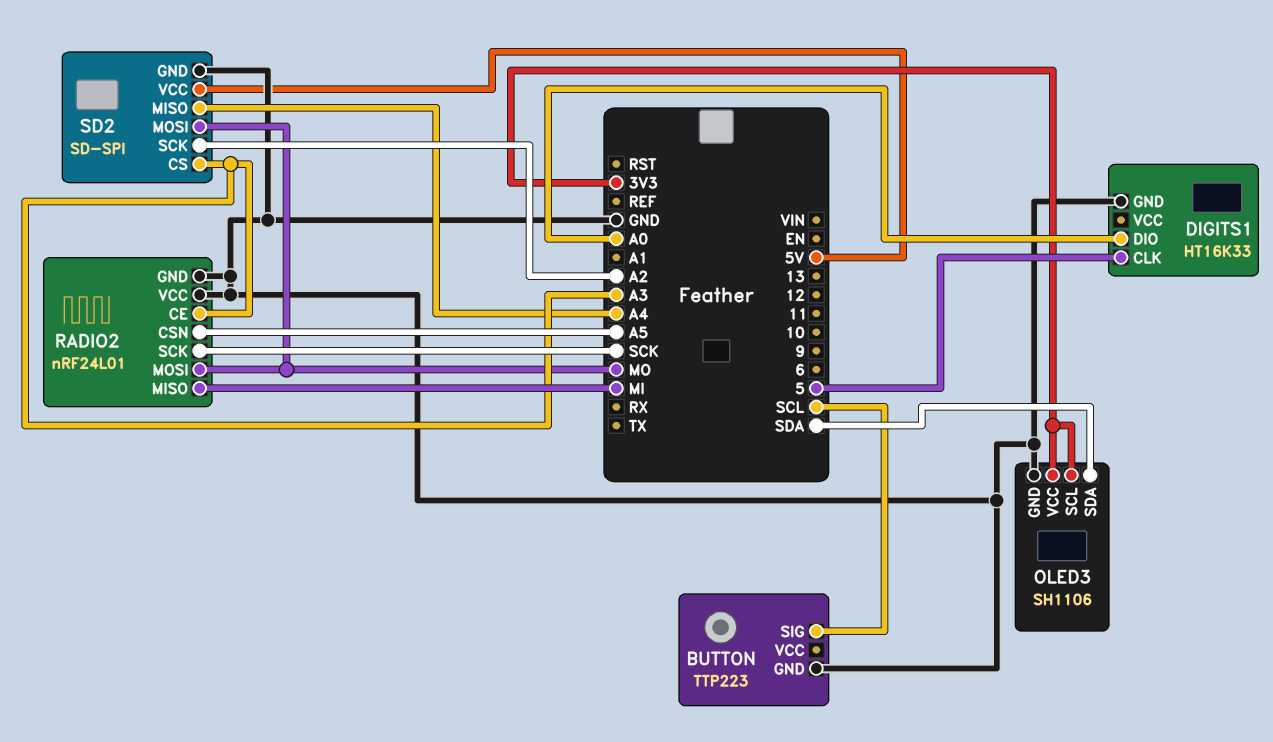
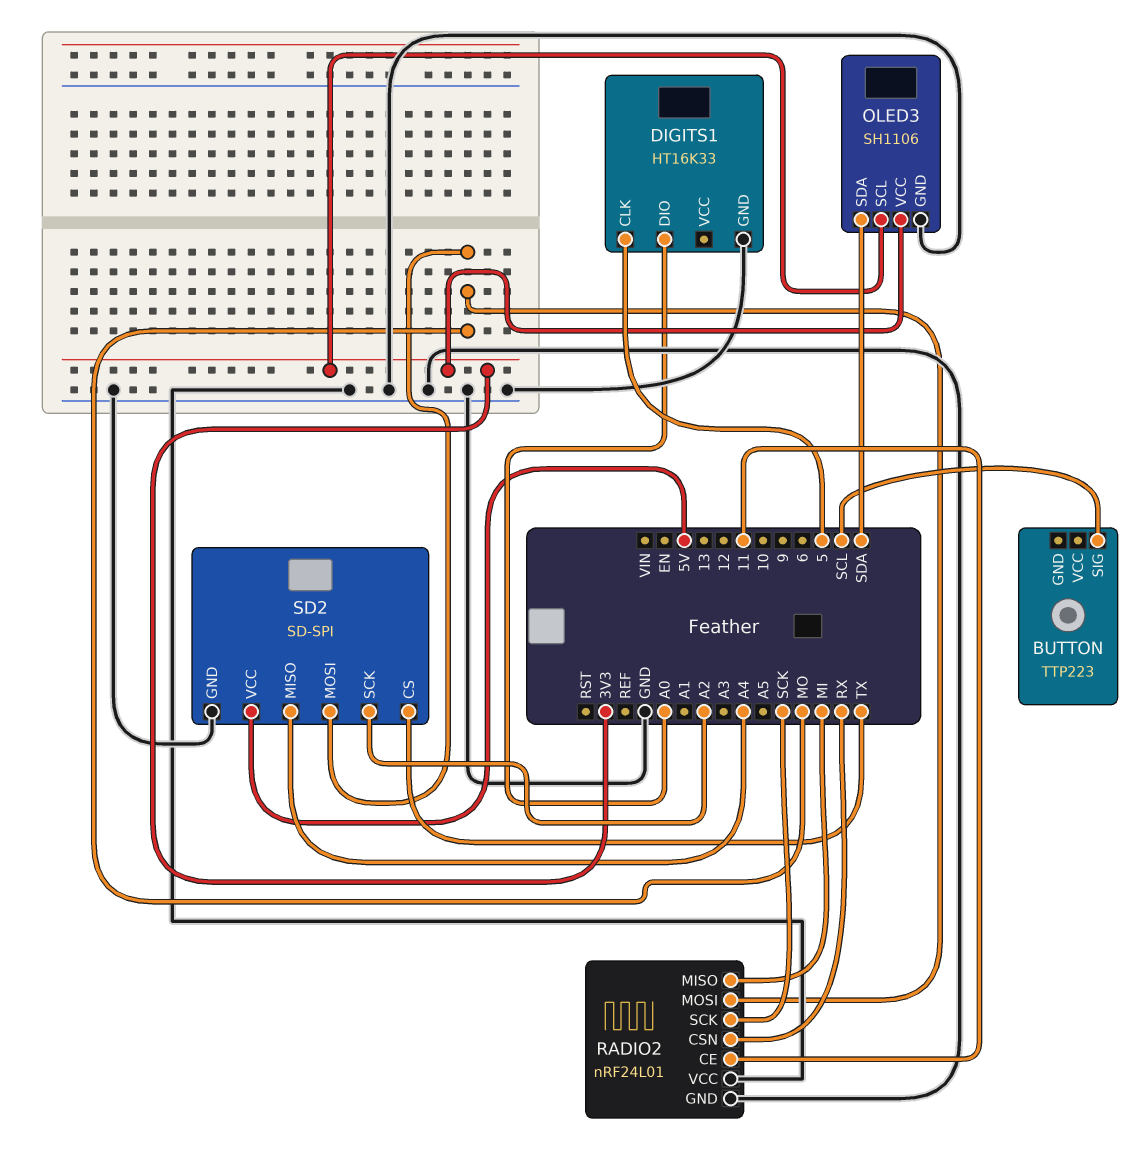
BUTTON pin GND: GND -> none
RADIO2 pin CE: A3 -> 11
RADIO2 pin CSN: A5 -> RX
SD2 pin CS: A3 -> TX

